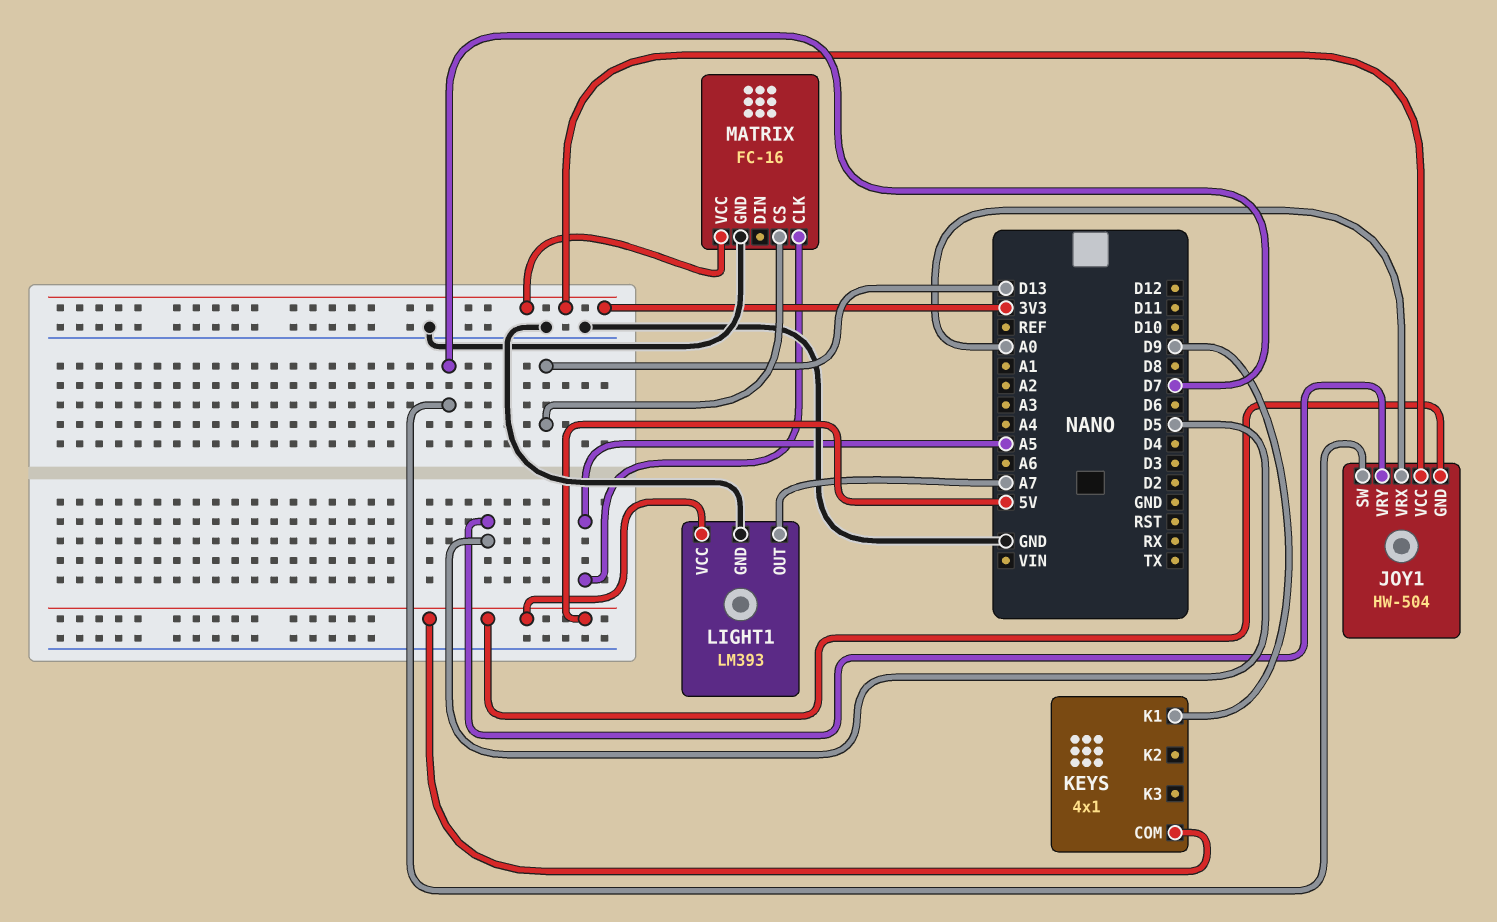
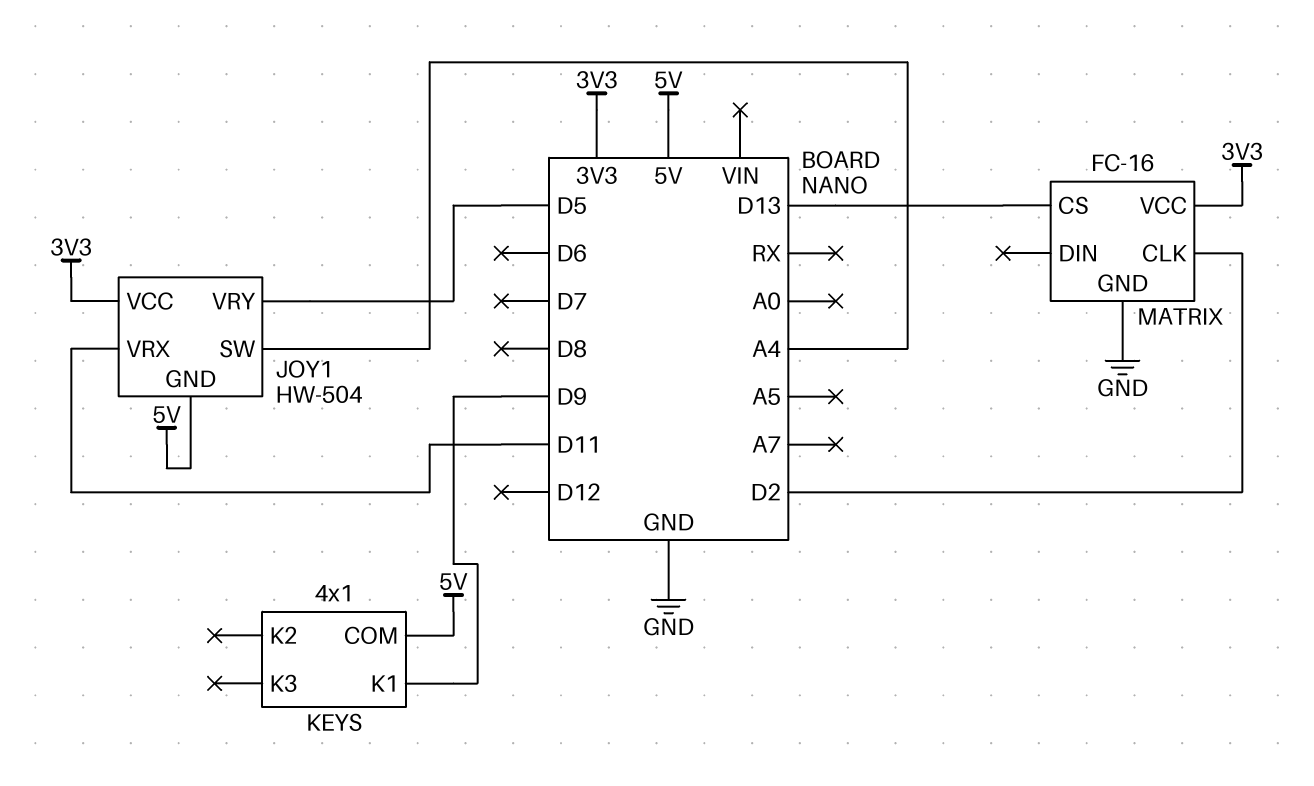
JOY1 pin SW: D7 -> A4
JOY1 pin VRX: A0 -> D11
LIGHT1: LM393 -> none
LIGHT1 pin GND: GND -> none
LIGHT1 pin OUT: A7 -> none
LIGHT1 pin VCC: 5V -> none
MATRIX pin CLK: A5 -> D2

